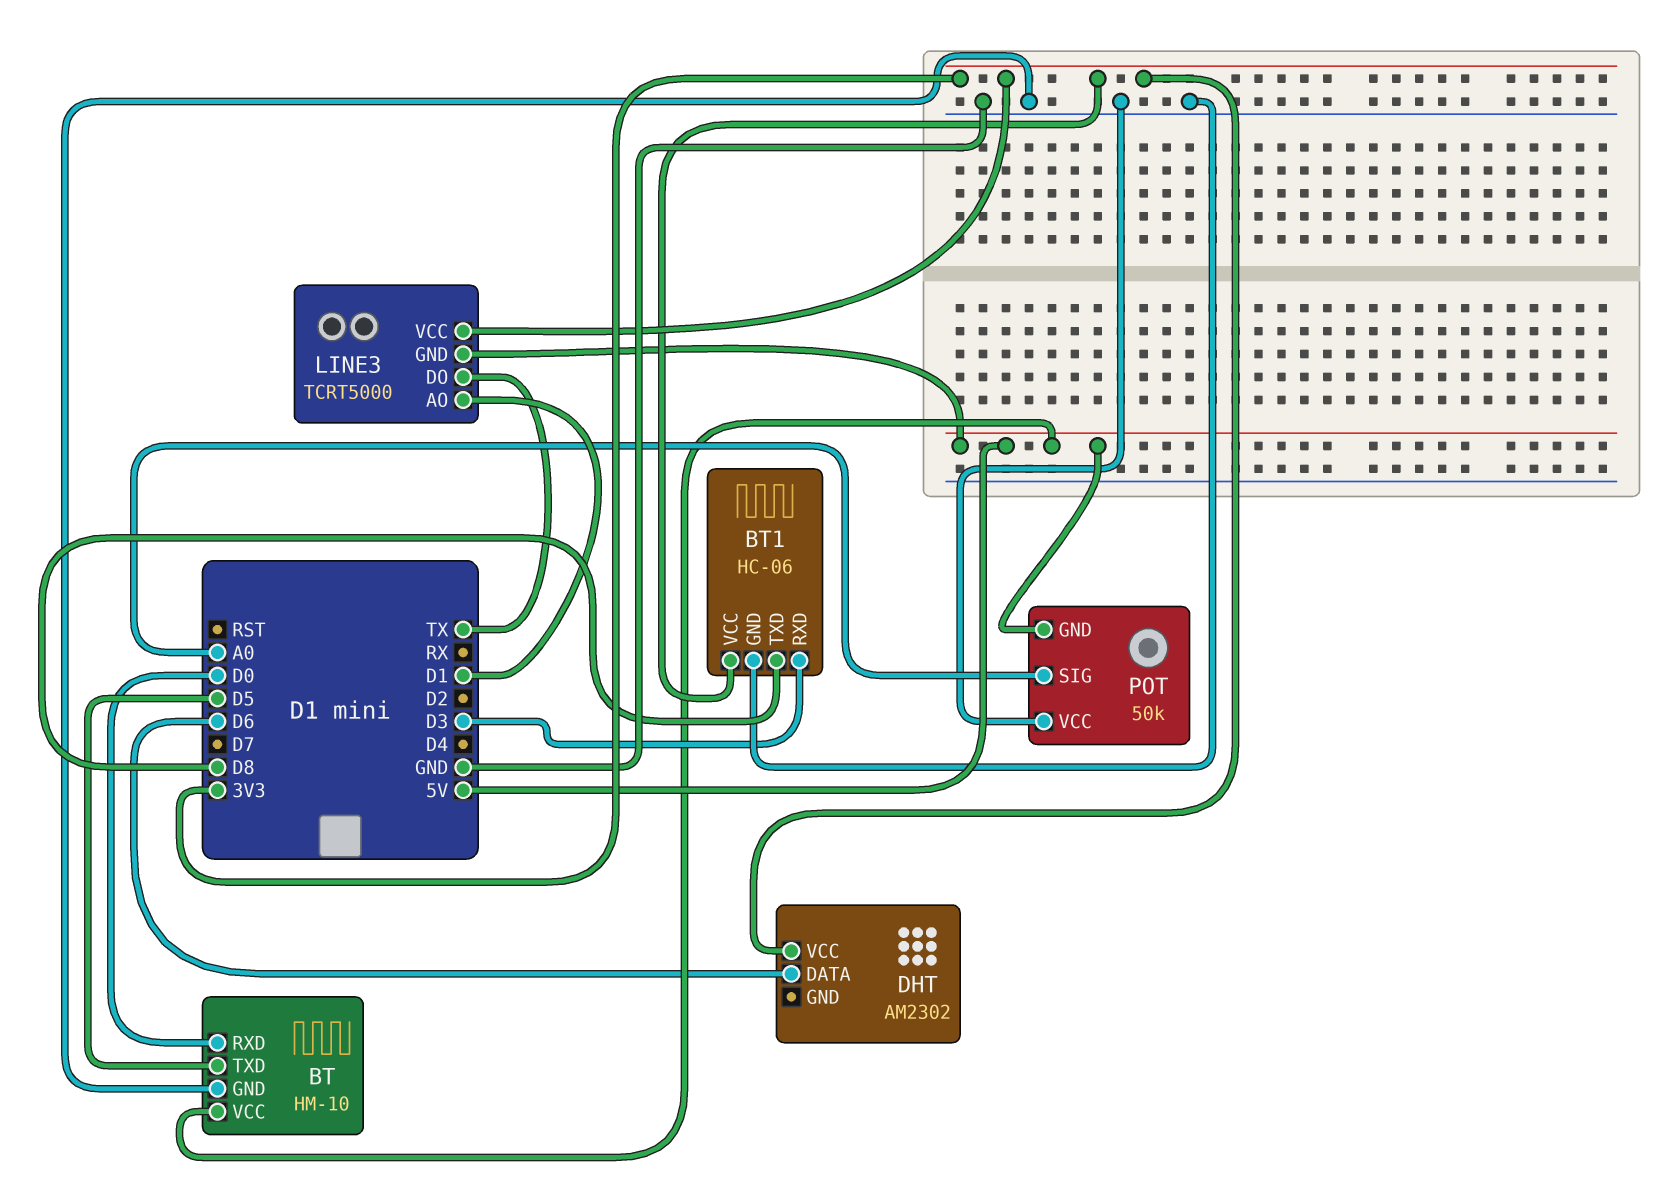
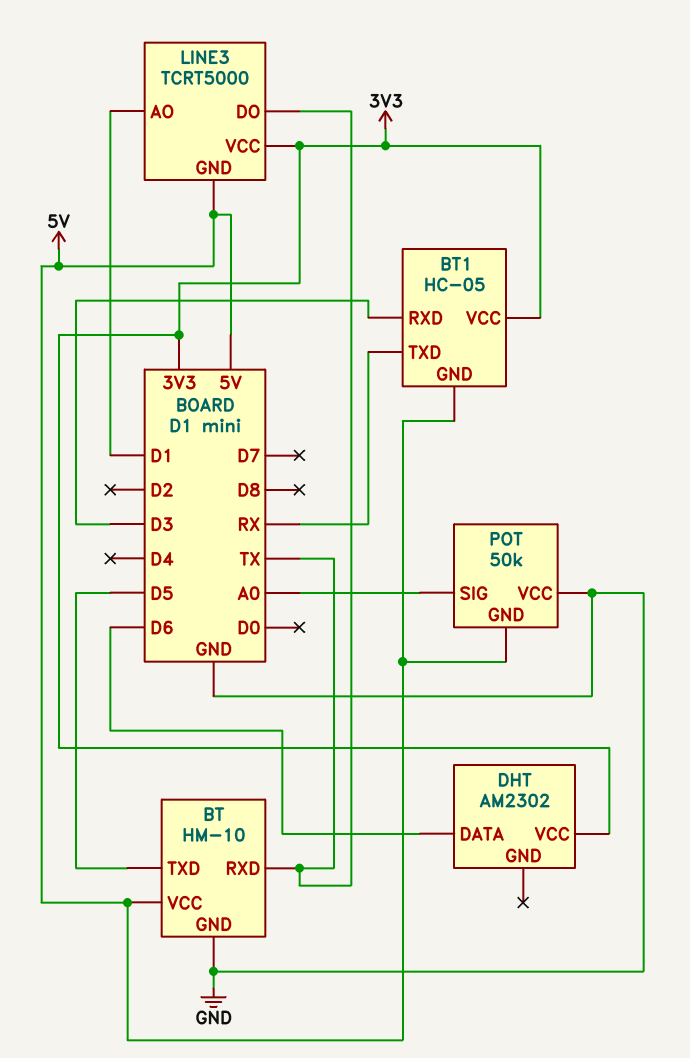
BT pin RXD: D0 -> TX
BT1: HC-06 -> HC-05
BT1 pin GND: GND -> 5V
BT1 pin TXD: D8 -> RX

